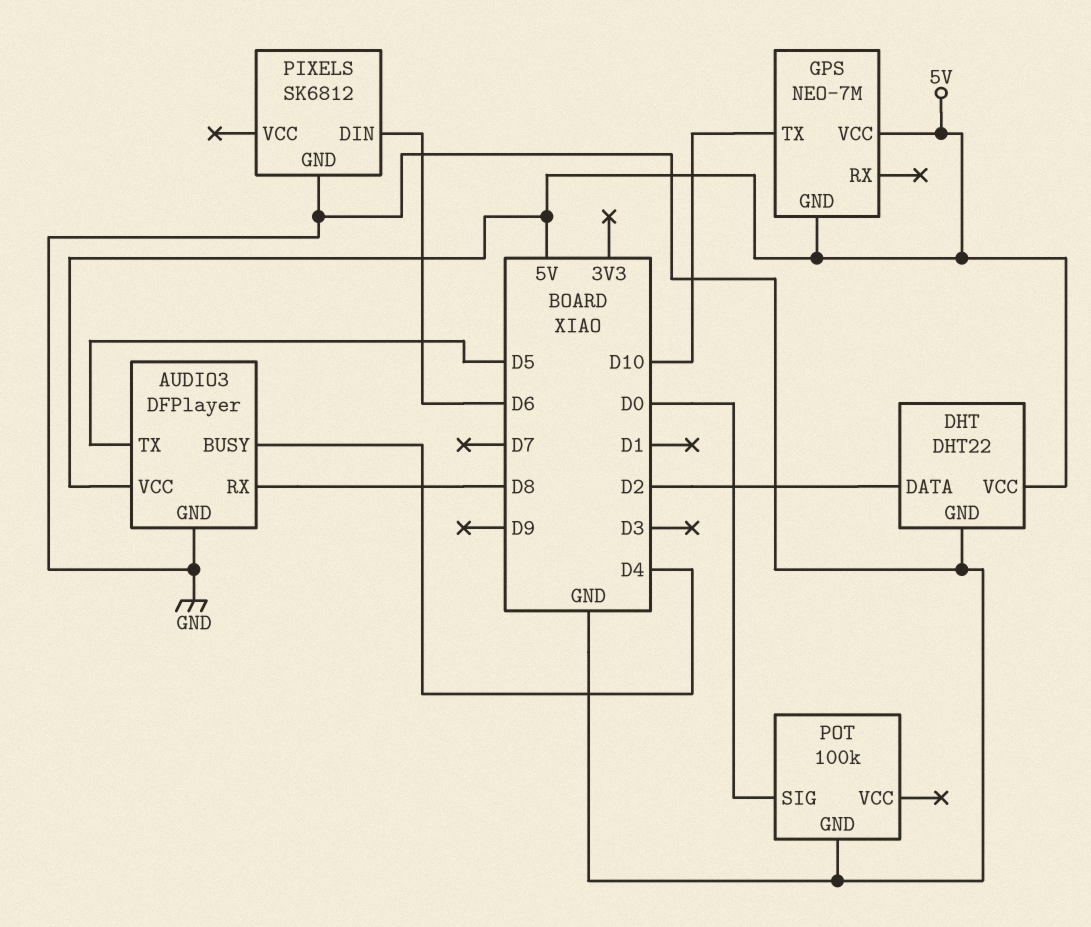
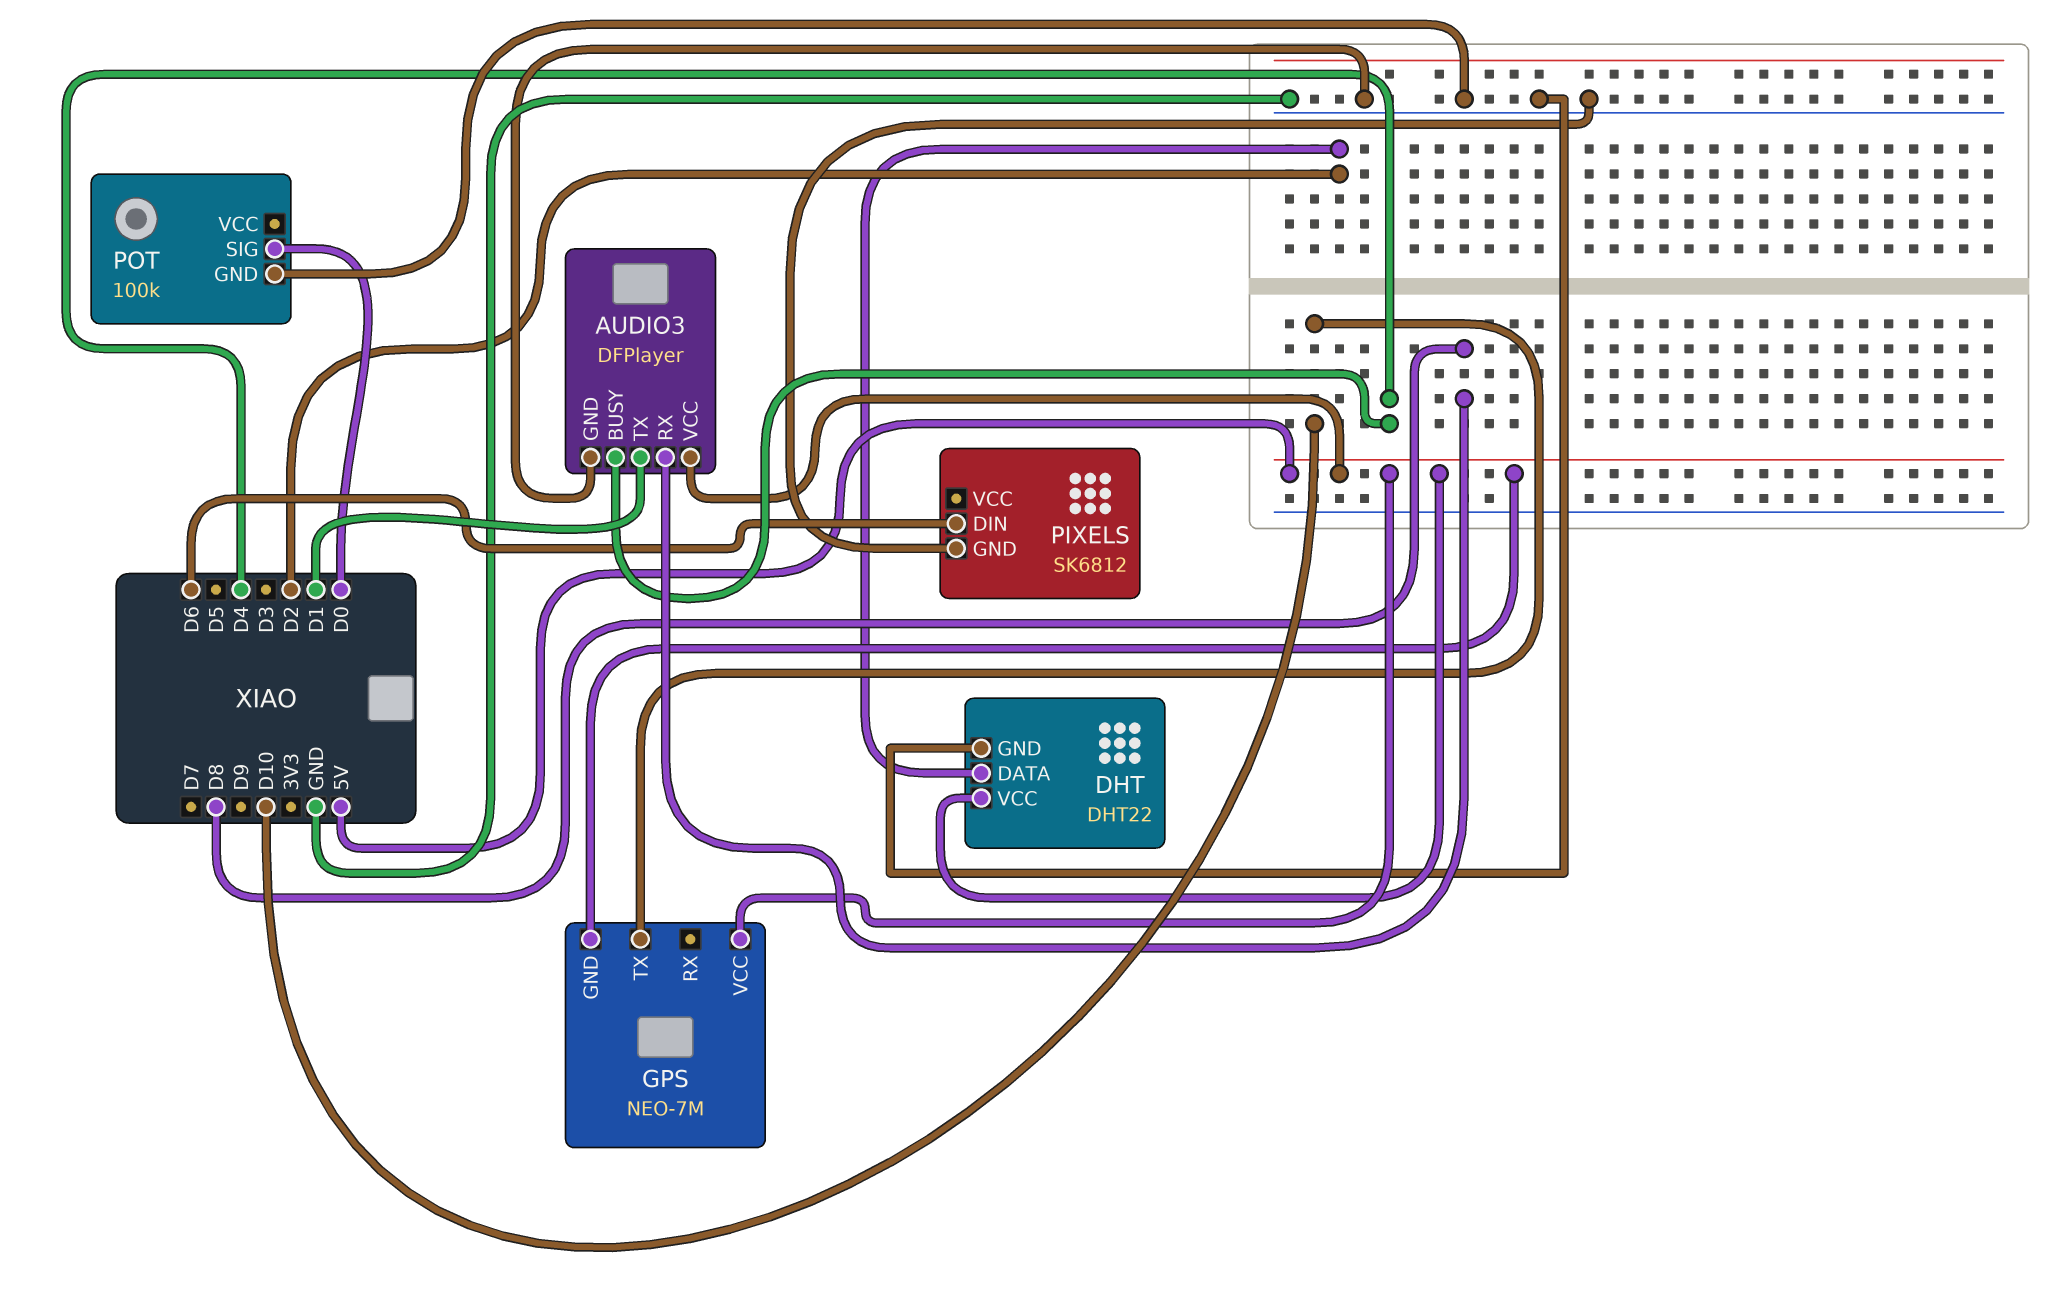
AUDIO3 pin TX: D5 -> D1

